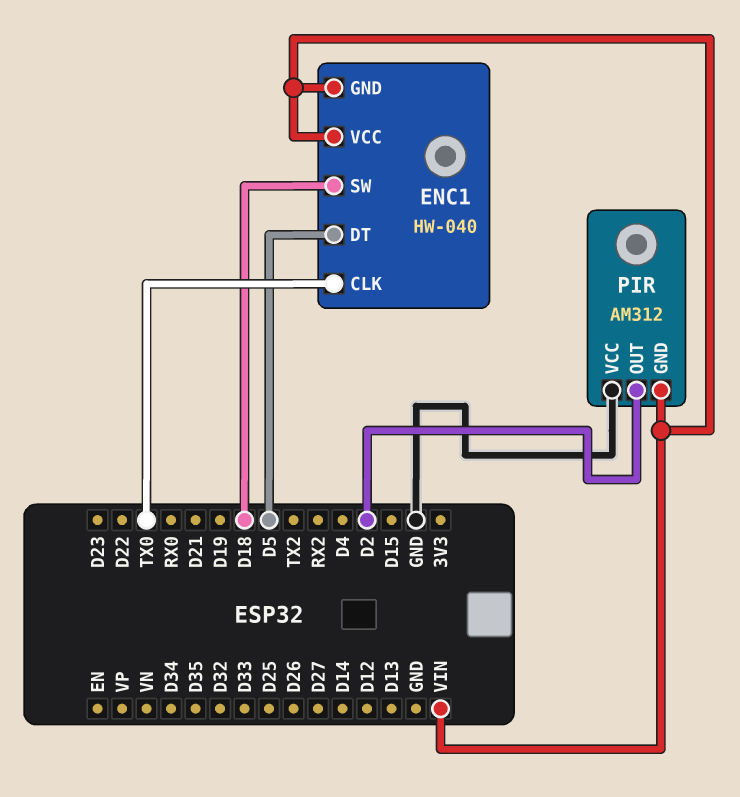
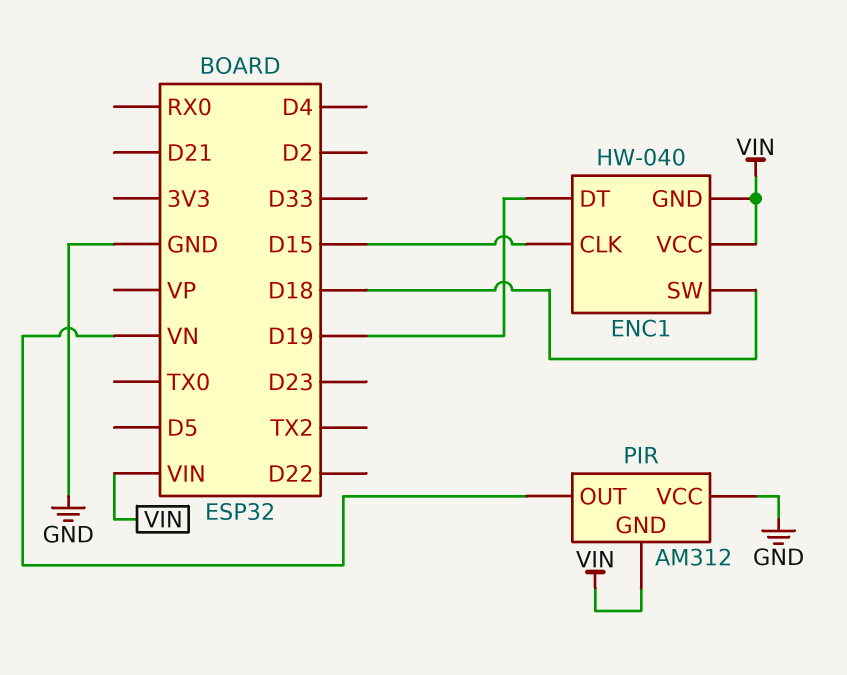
ENC1 pin CLK: TX0 -> D15
ENC1 pin DT: D5 -> D19
PIR pin OUT: D2 -> VN

